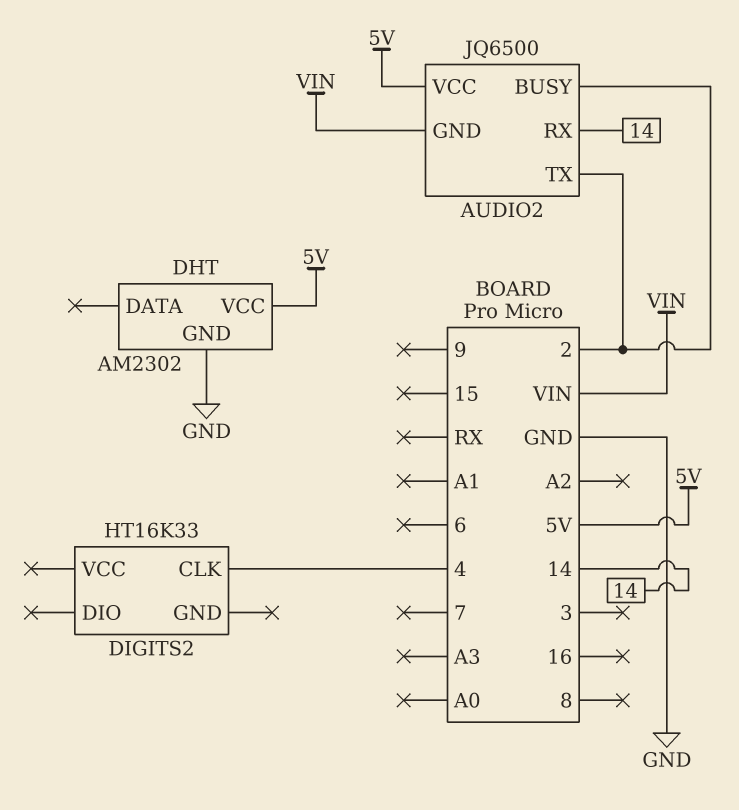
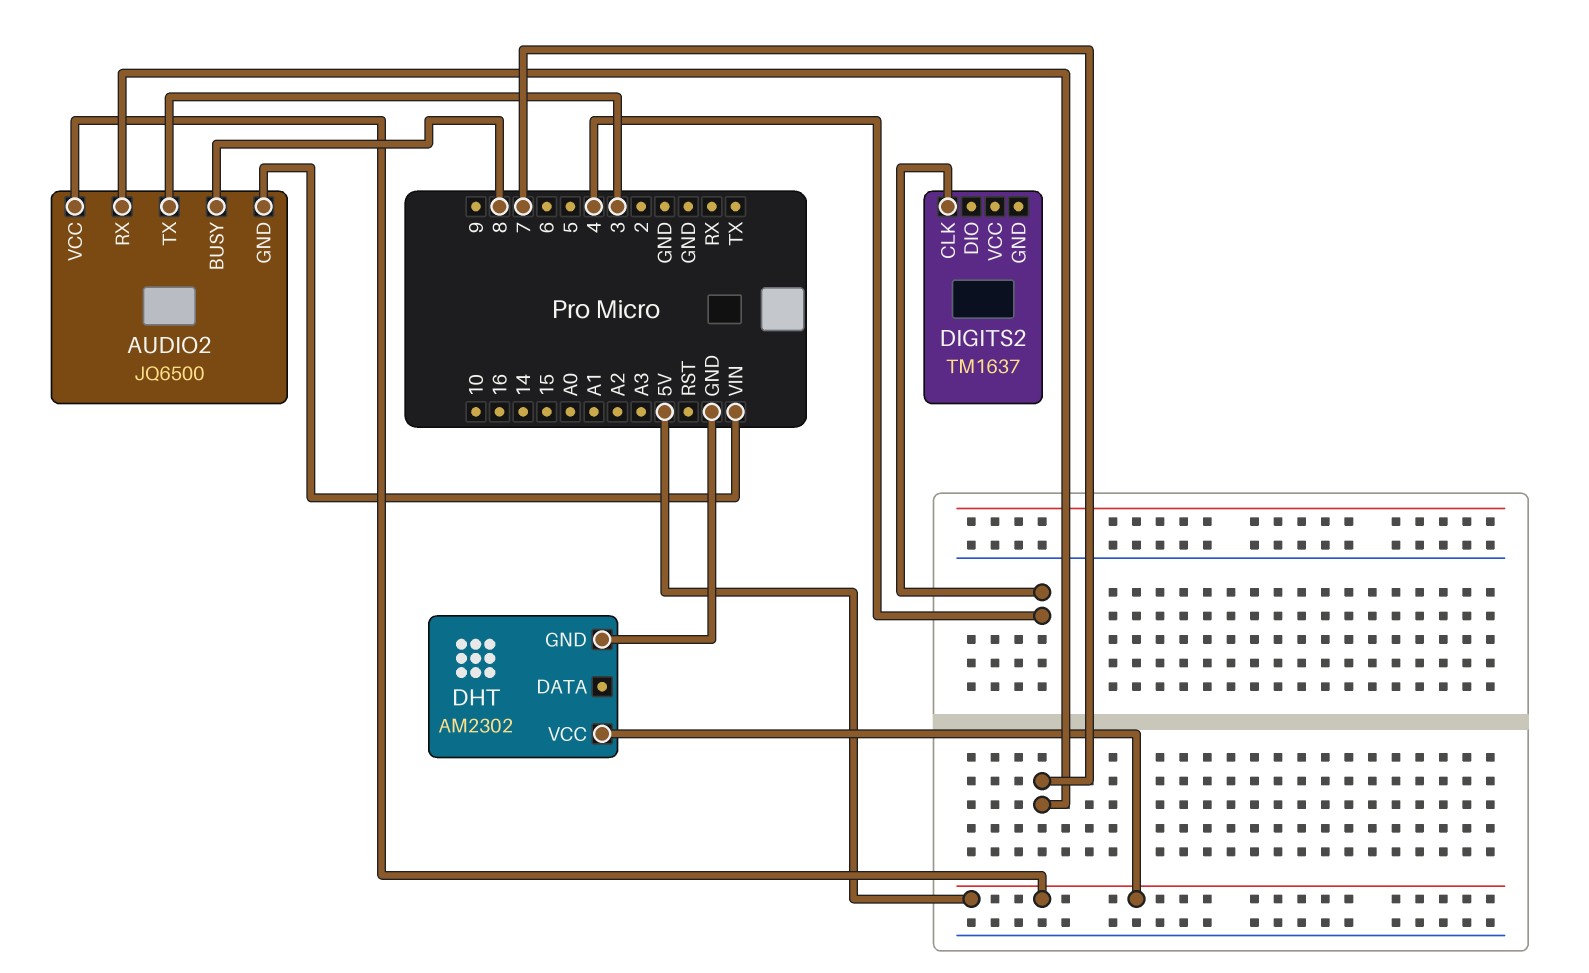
AUDIO2 pin BUSY: 2 -> 8
AUDIO2 pin RX: 14 -> 7
AUDIO2 pin TX: 2 -> 3
DIGITS2: HT16K33 -> TM1637

